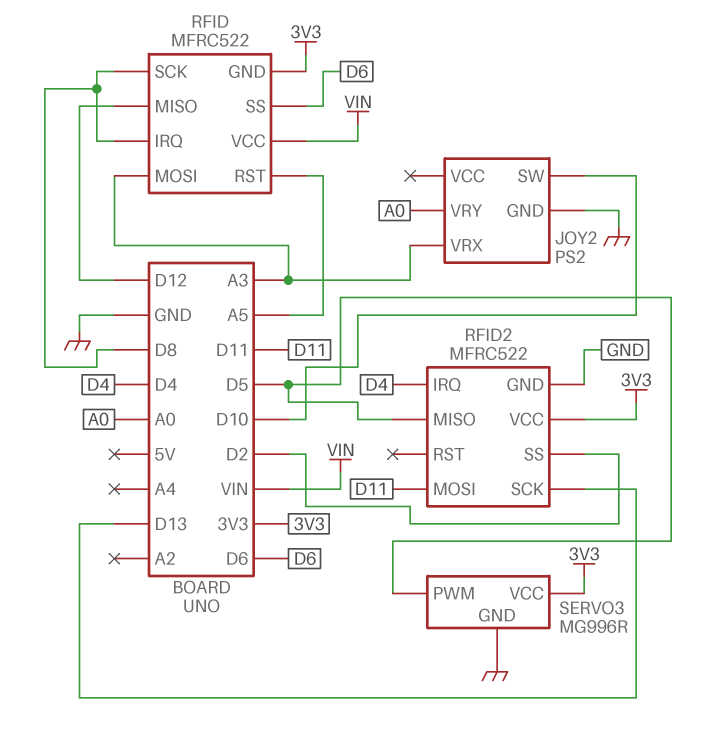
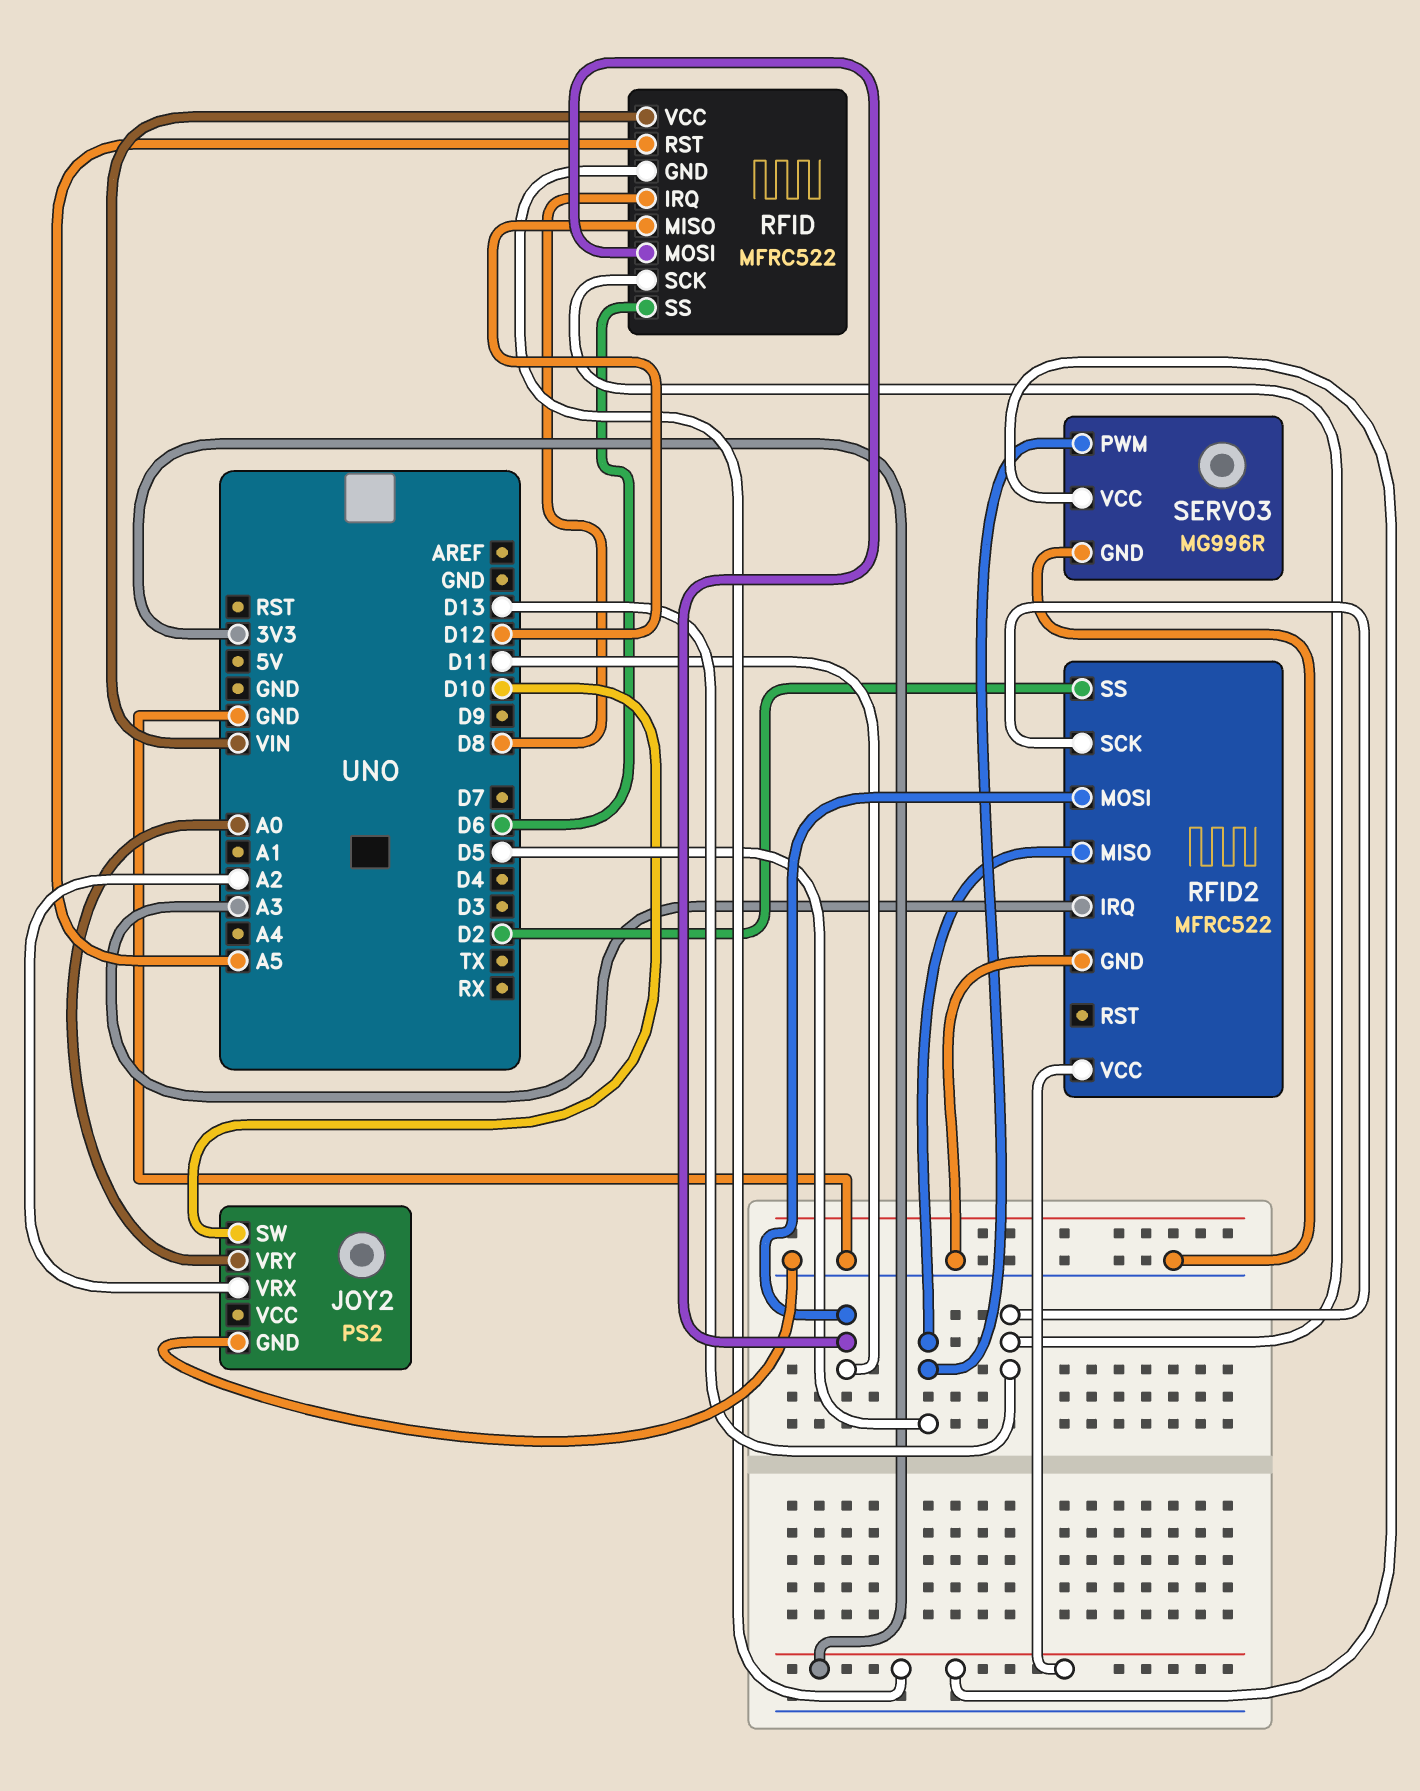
JOY2 pin VRX: A3 -> A2
RFID pin MOSI: A3 -> D11
RFID pin SCK: D8 -> D13
RFID2 pin IRQ: D4 -> A3

